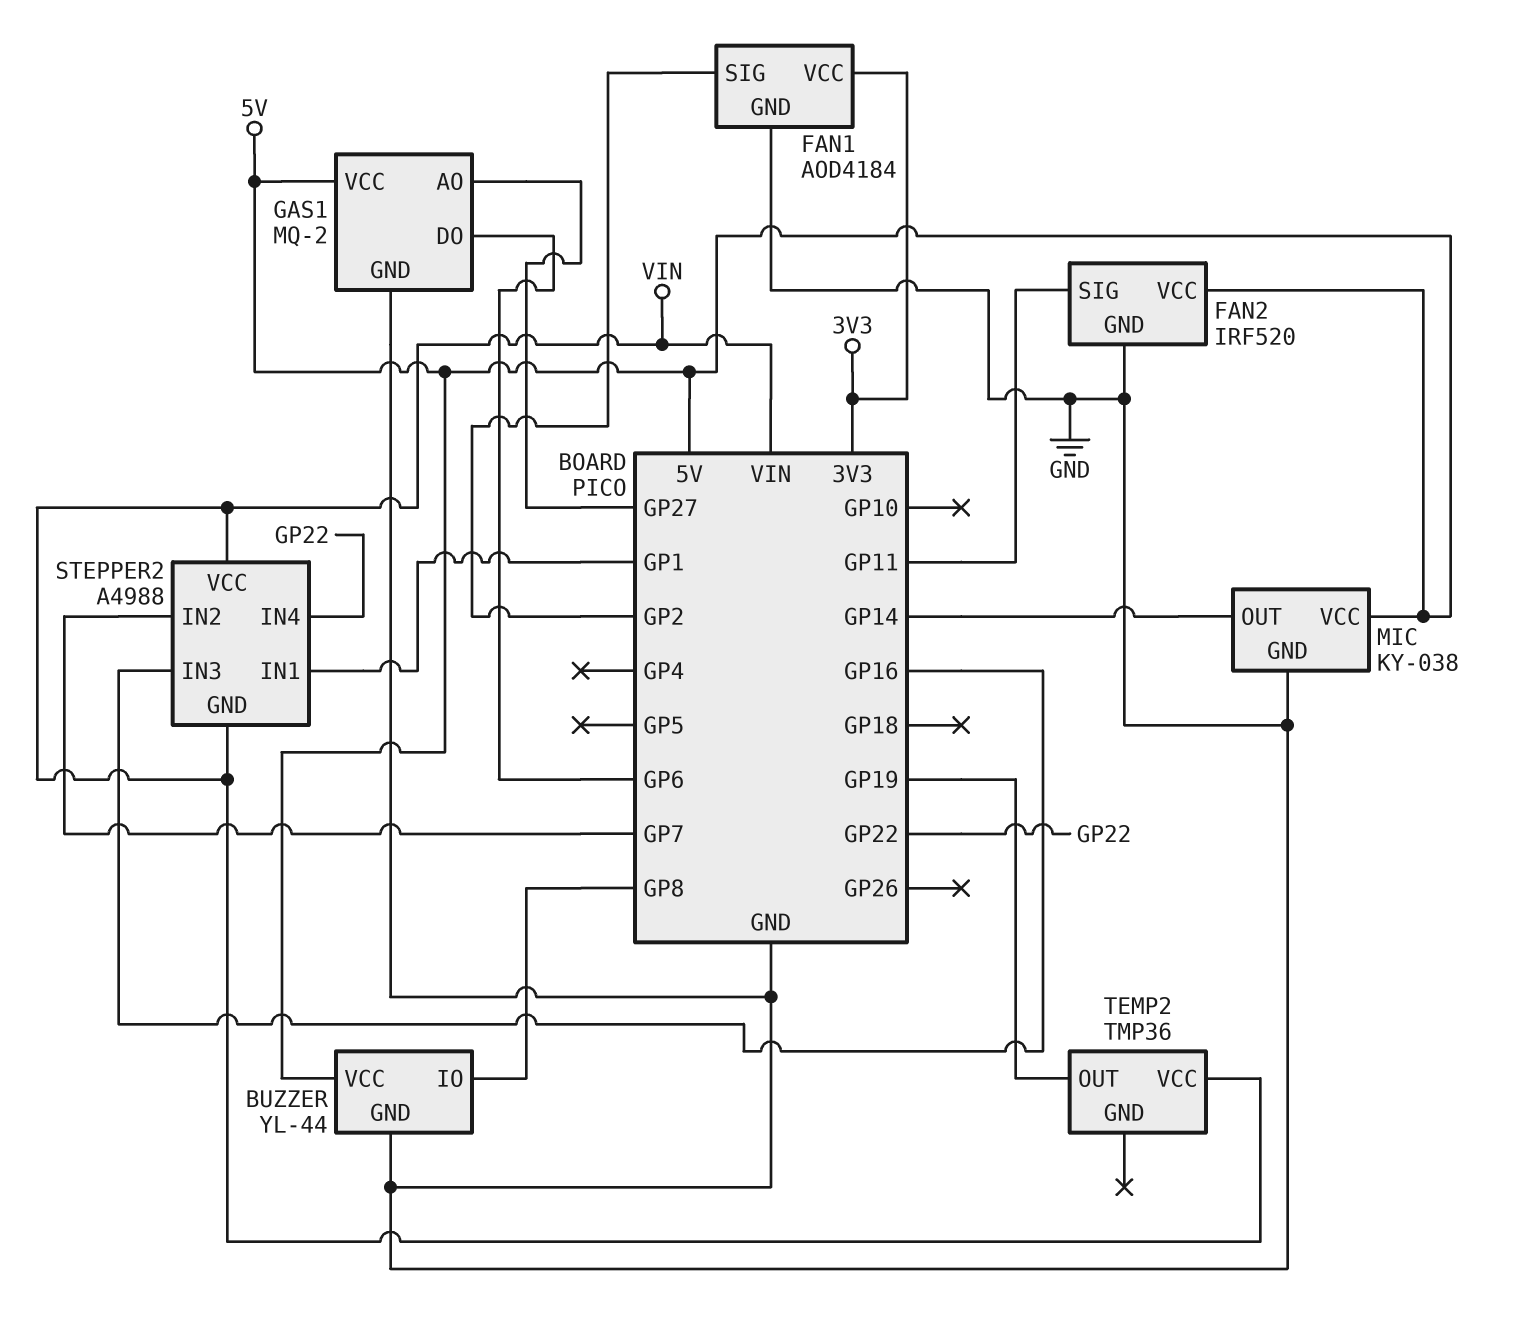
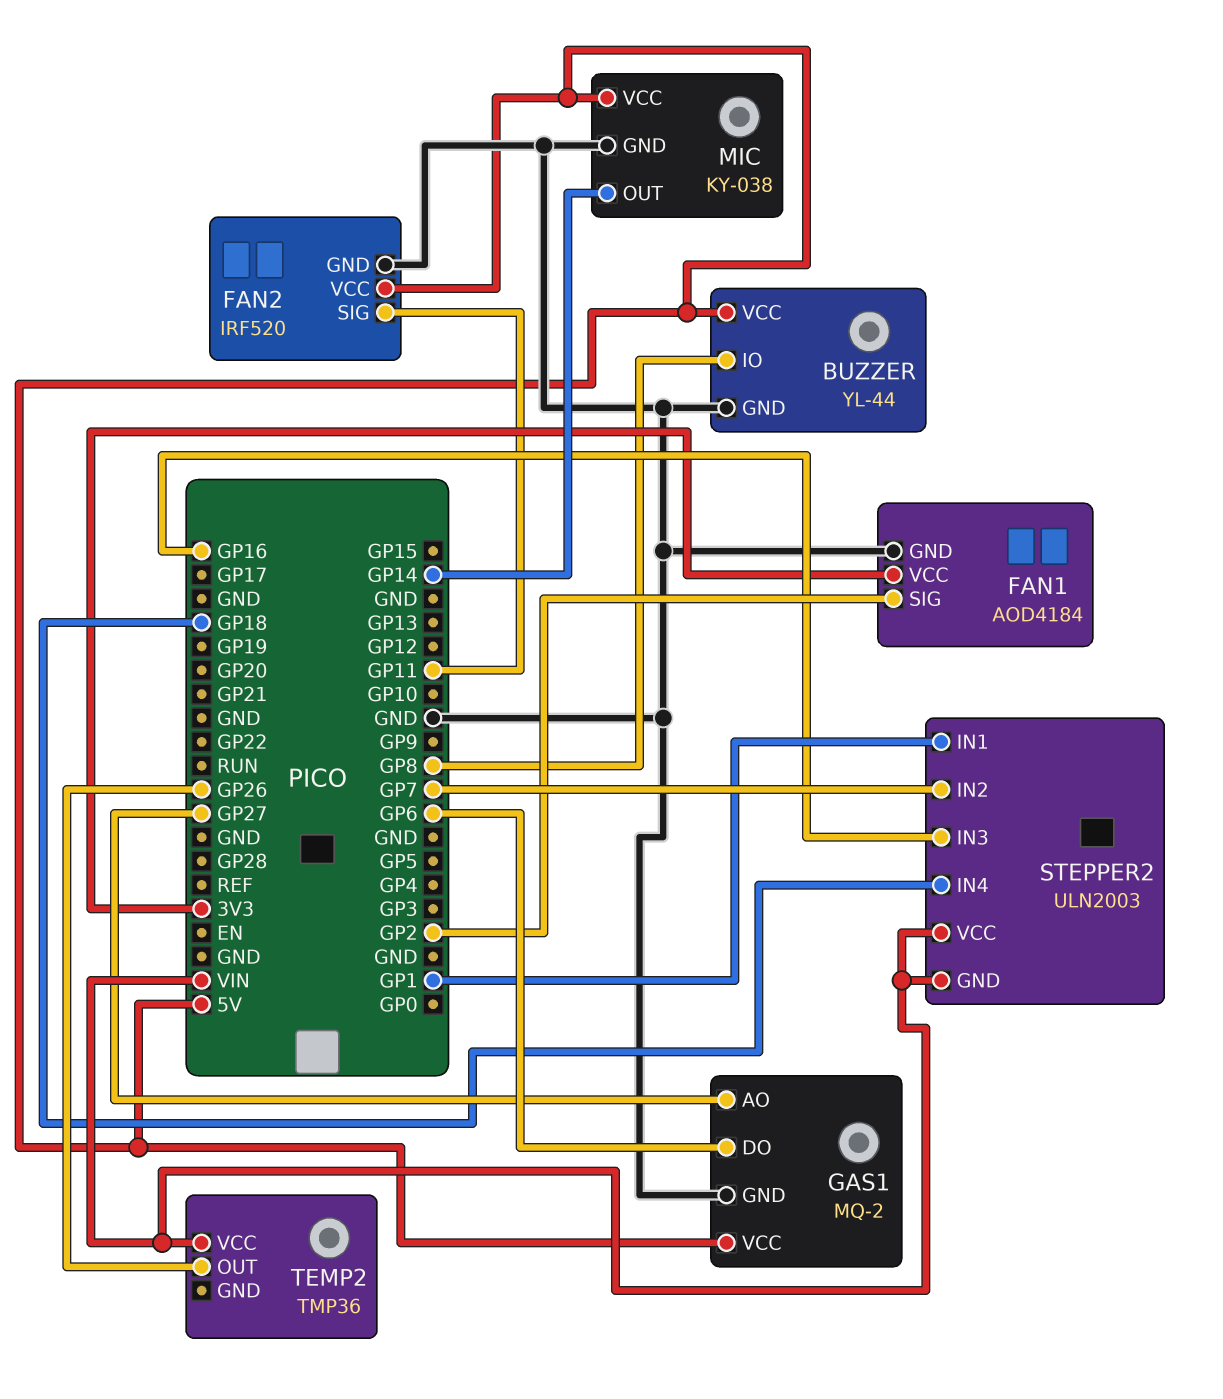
STEPPER2: A4988 -> ULN2003
STEPPER2 pin IN4: GP22 -> GP18
TEMP2 pin OUT: GP19 -> GP26

